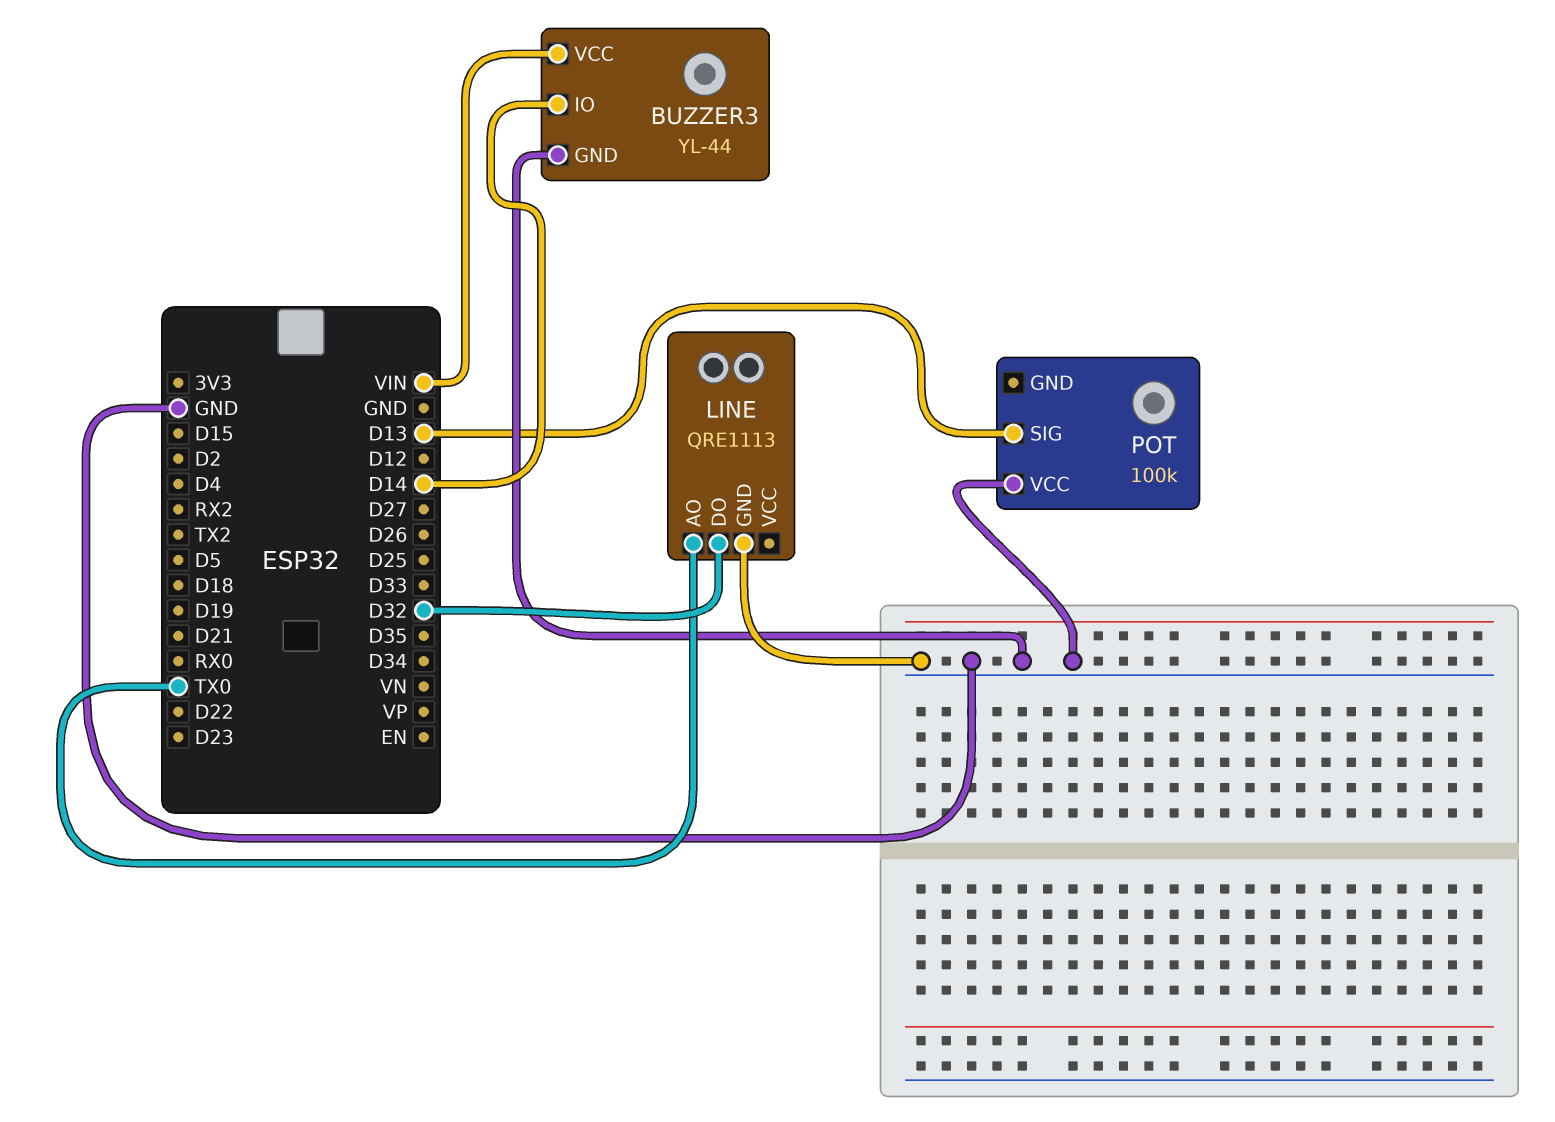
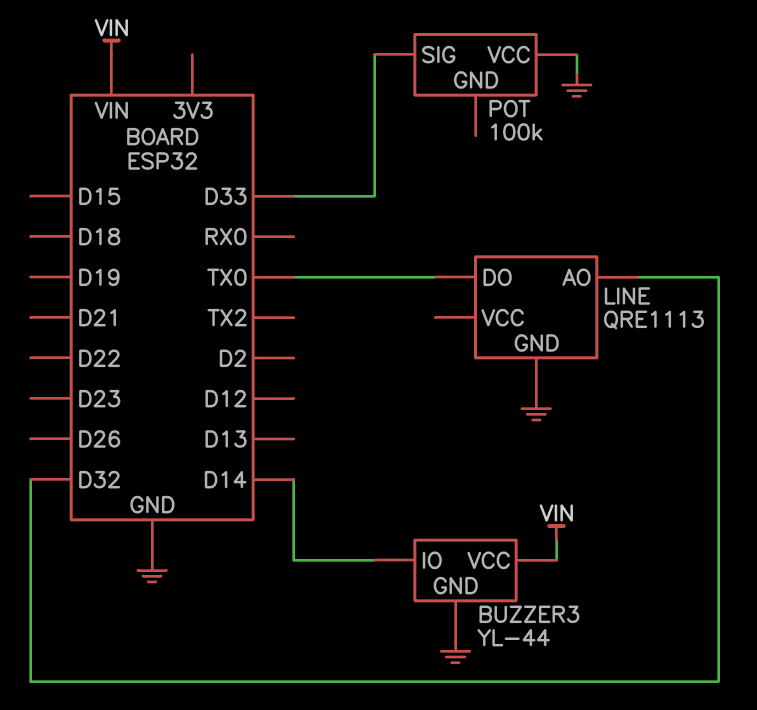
LINE pin AO: TX0 -> D32
LINE pin DO: D32 -> TX0
POT pin SIG: D13 -> D33

